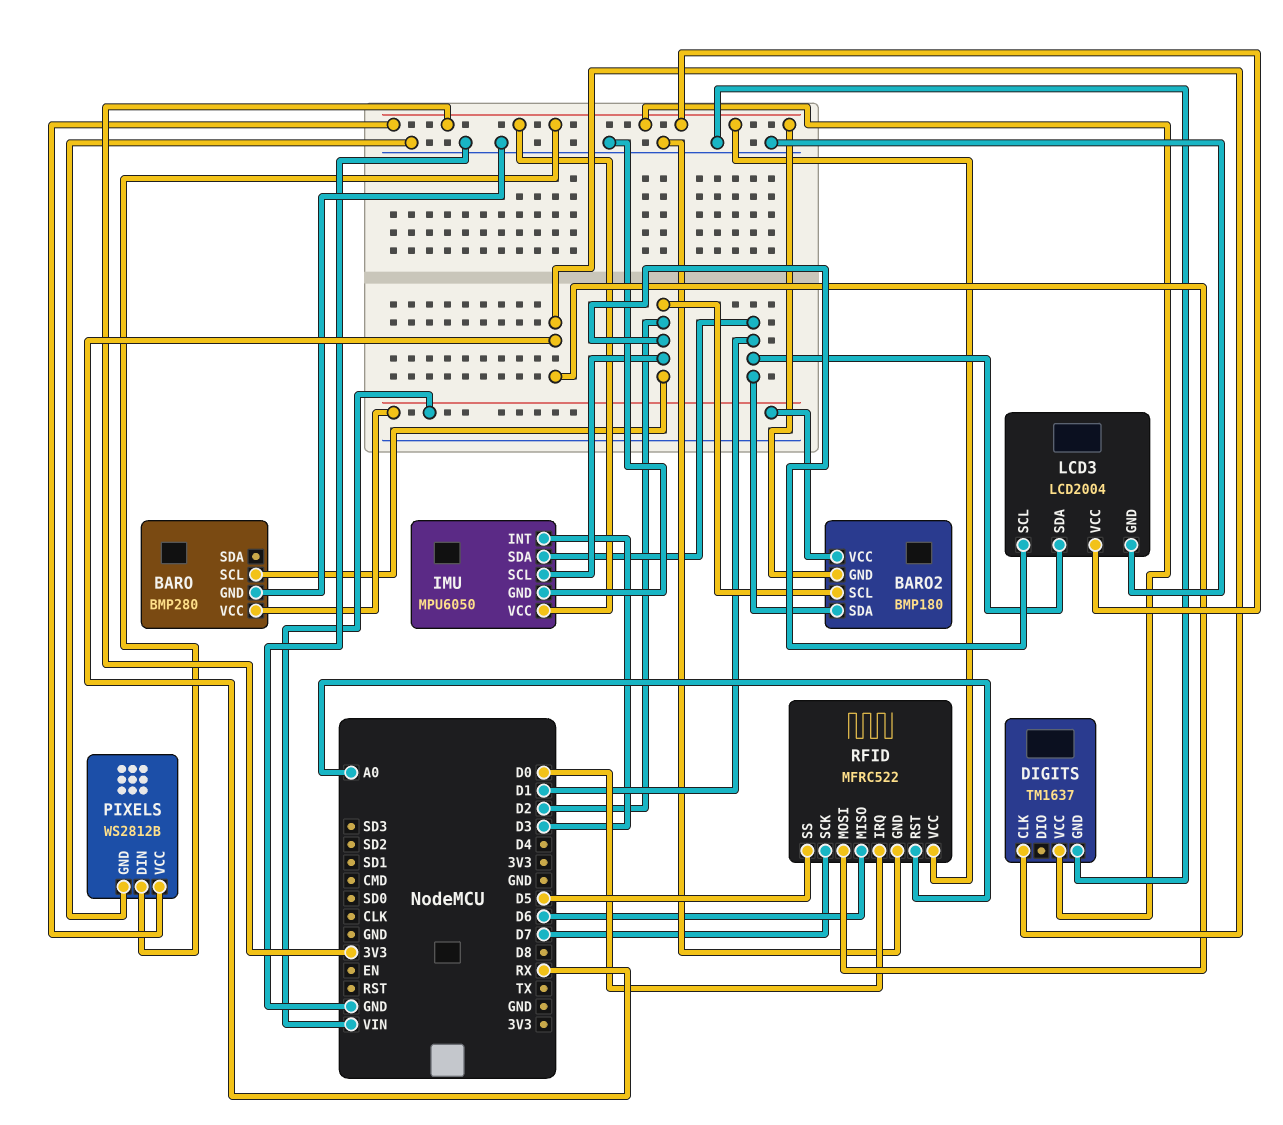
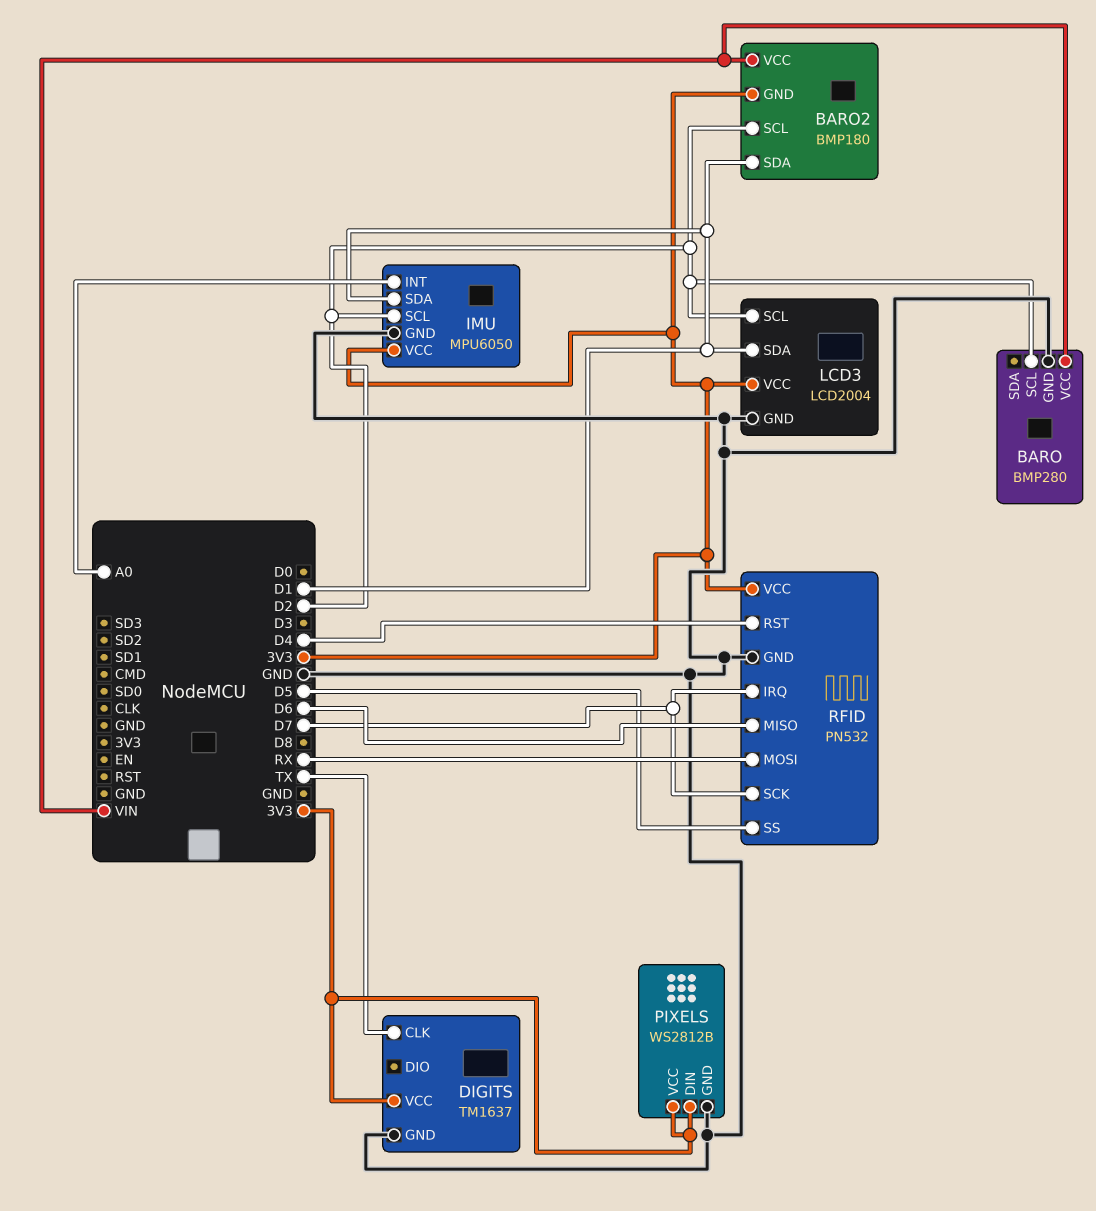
DIGITS pin CLK: RX -> TX
IMU pin INT: D3 -> A0
RFID: MFRC522 -> PN532
RFID pin IRQ: D0 -> D7
RFID pin RST: A0 -> D4

